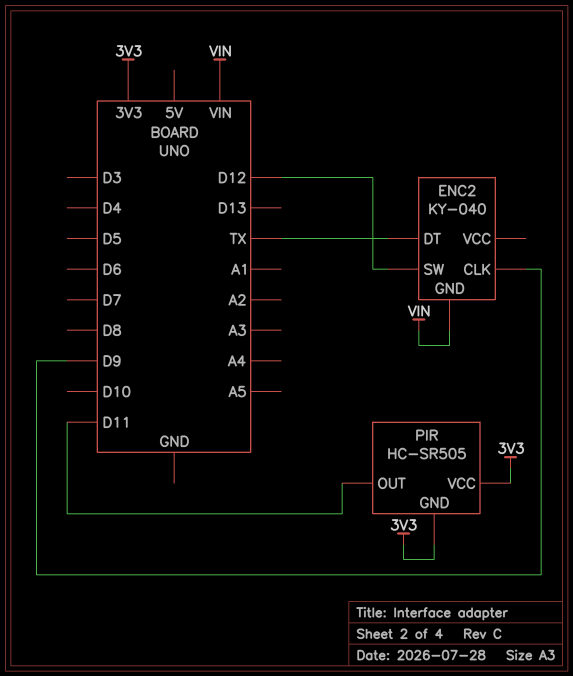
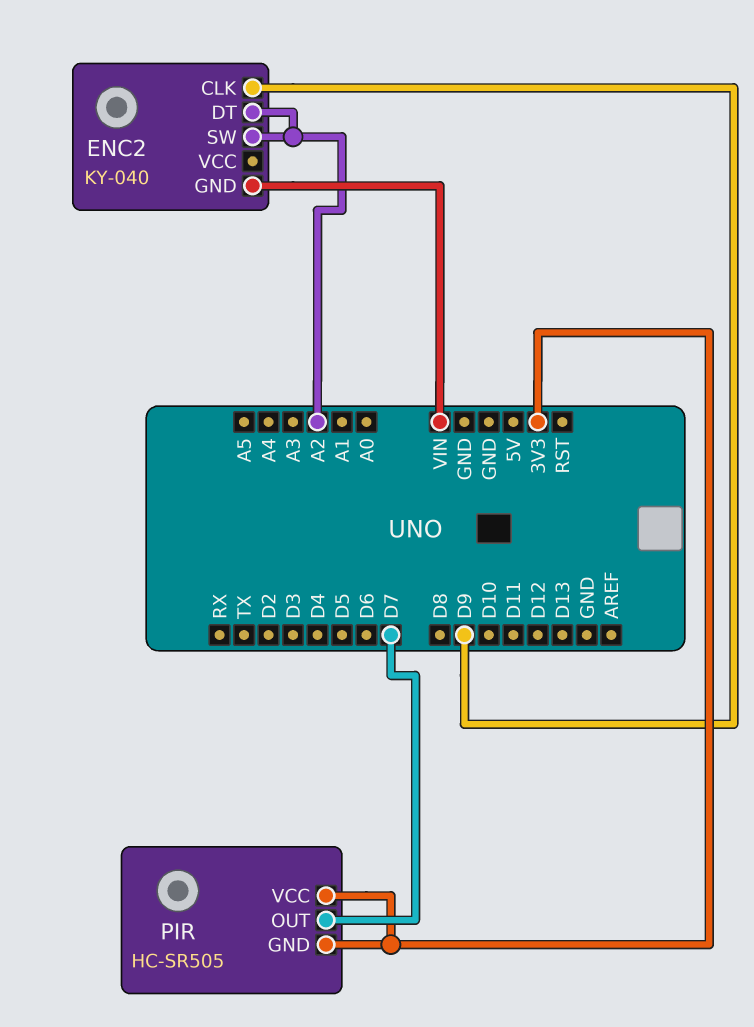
ENC2 pin DT: TX -> A2
ENC2 pin SW: D12 -> A2
PIR pin OUT: D11 -> D7

